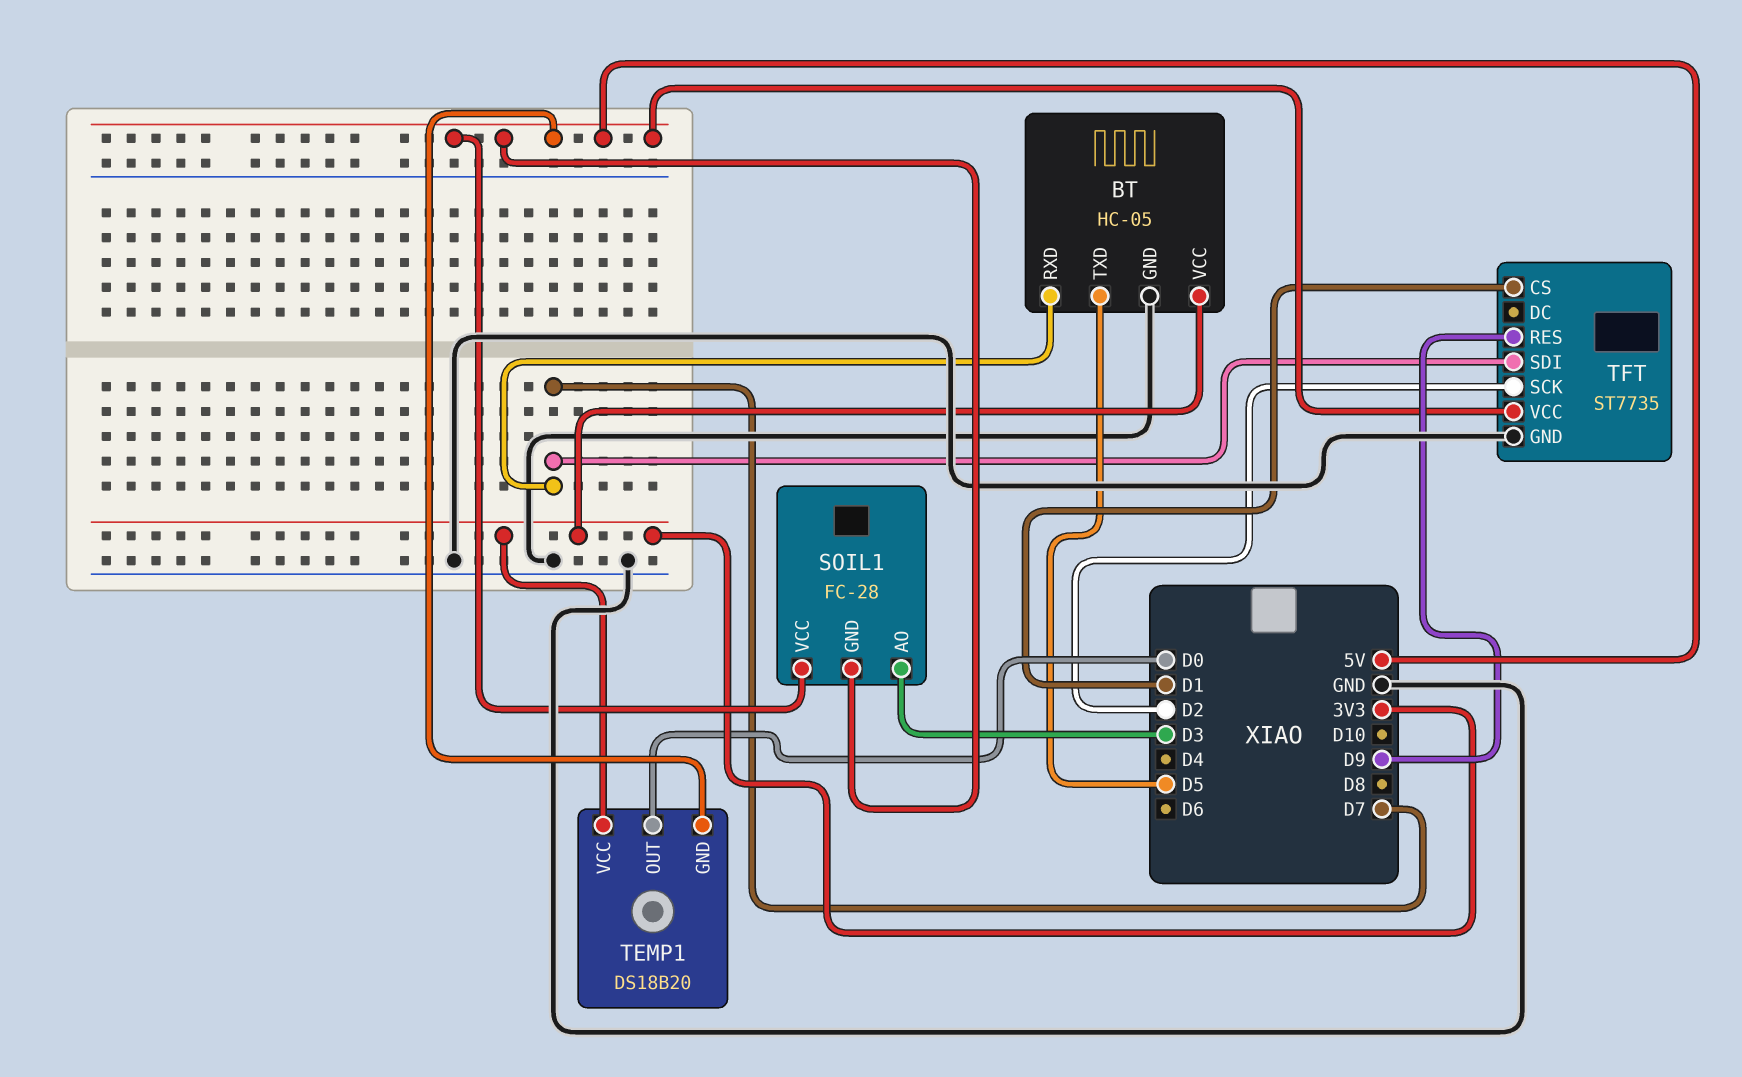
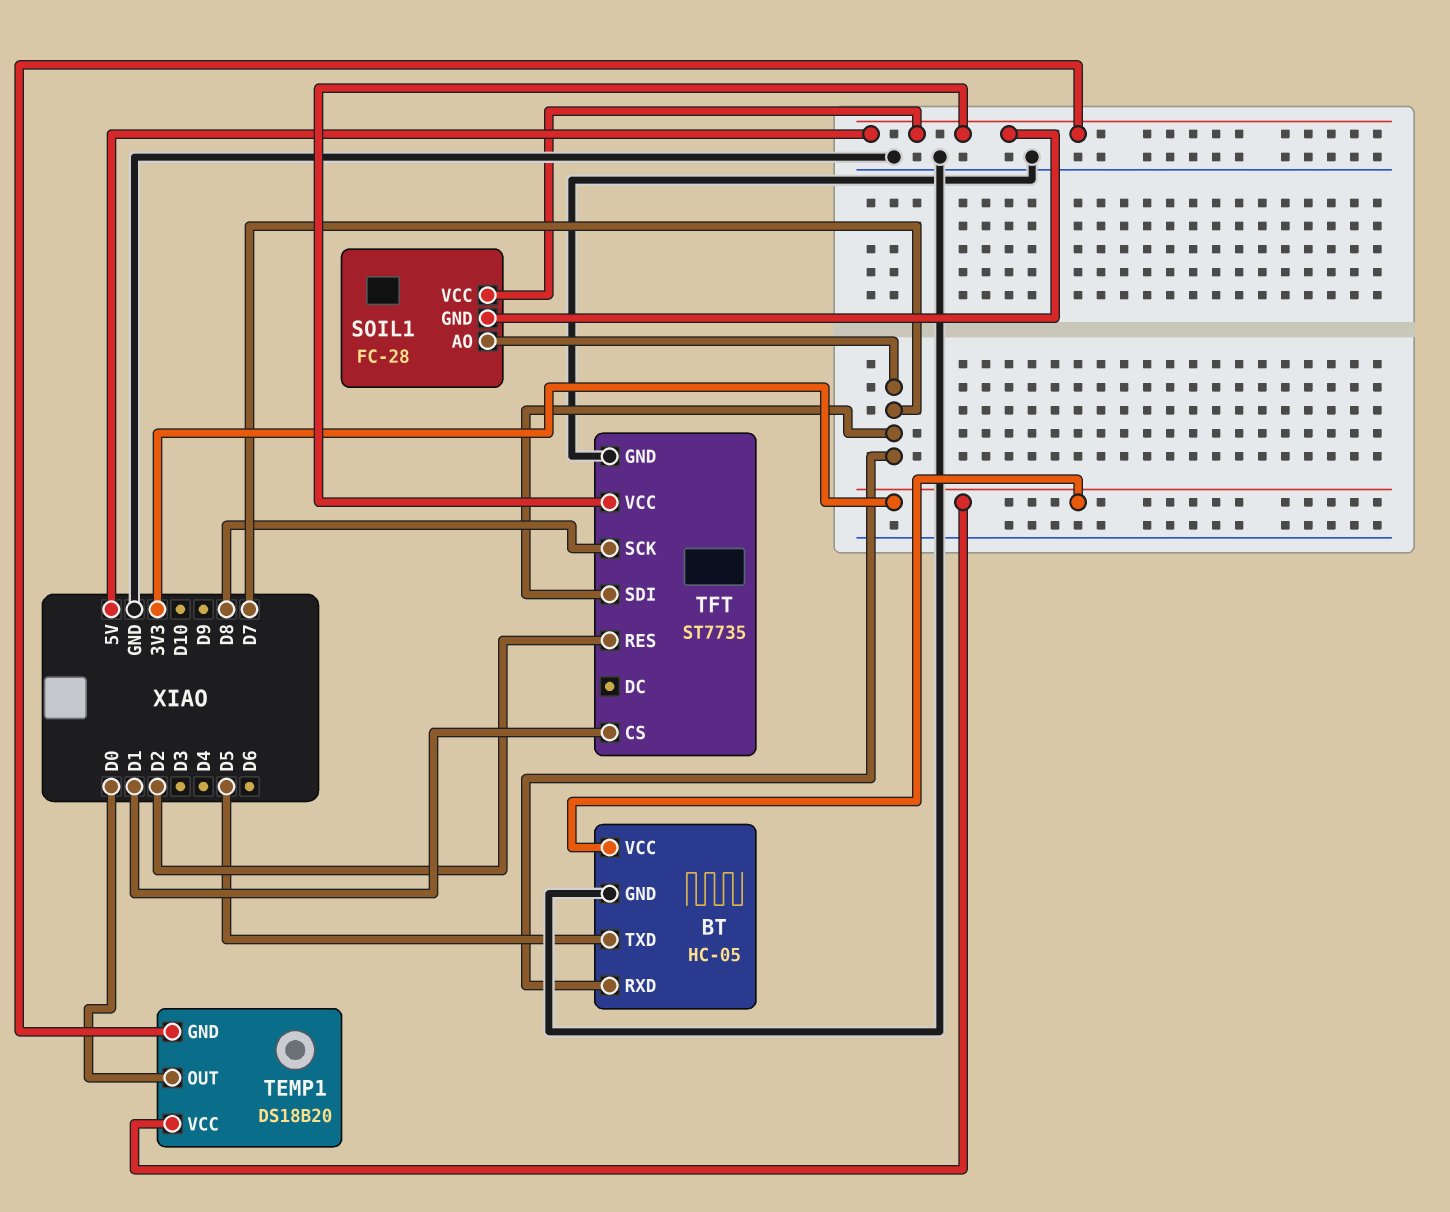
SOIL1 pin AO: D3 -> D7
TFT pin RES: D9 -> D2
TFT pin SCK: D2 -> D8

